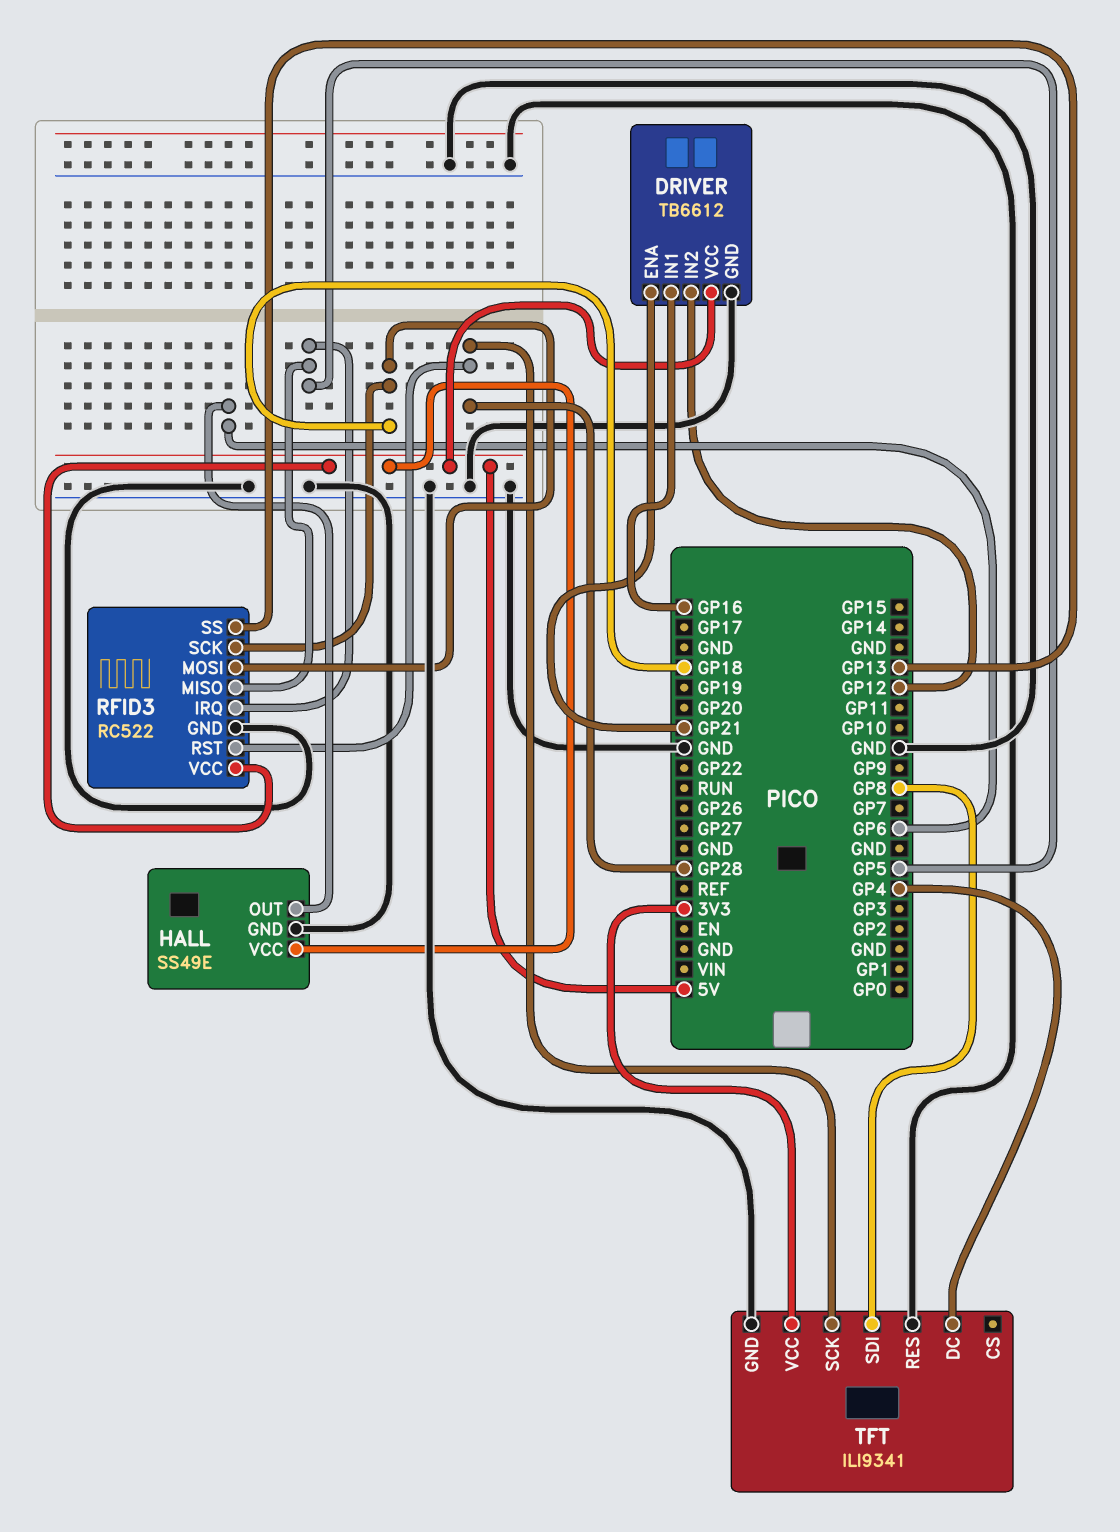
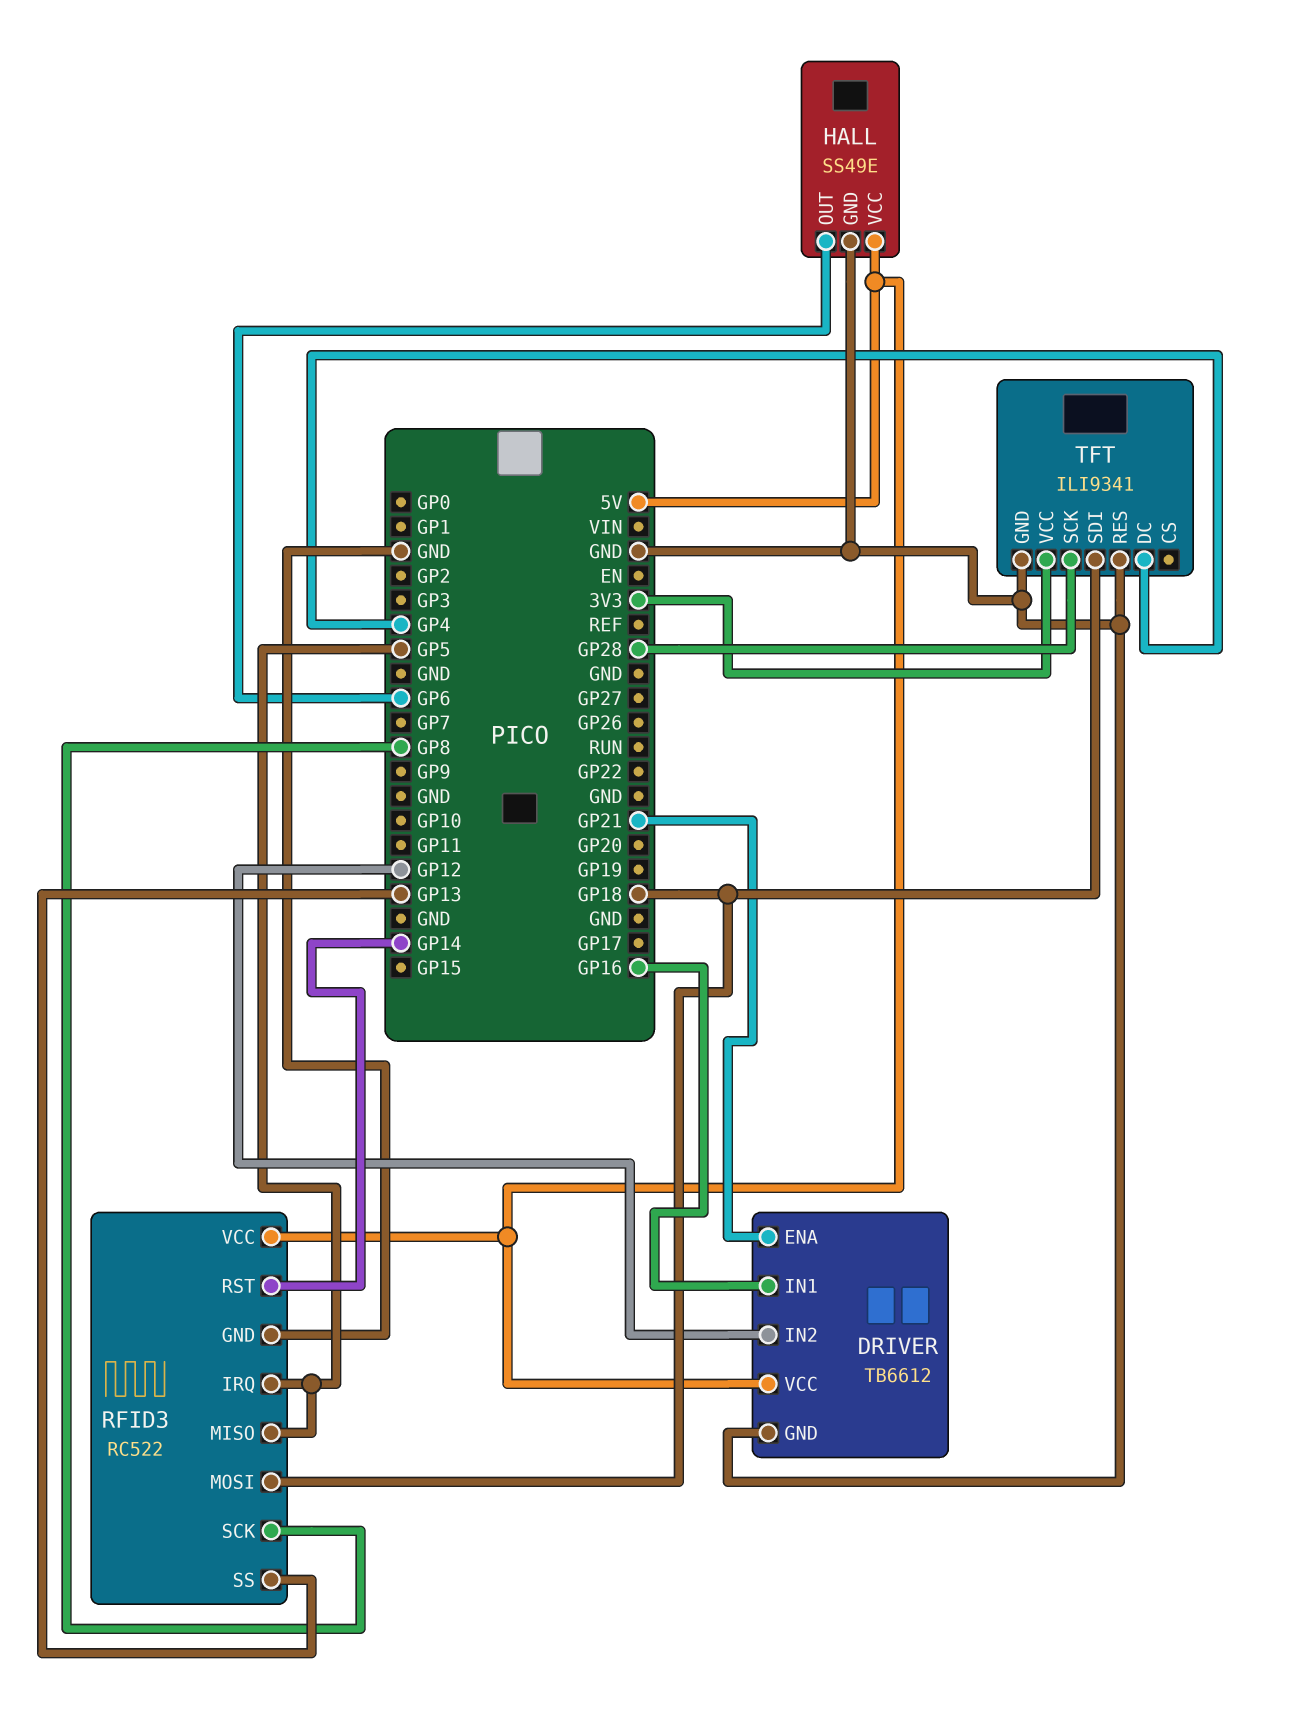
RFID3 pin RST: GP28 -> GP14
RFID3 pin SCK: GP18 -> GP8
TFT pin SDI: GP8 -> GP18

